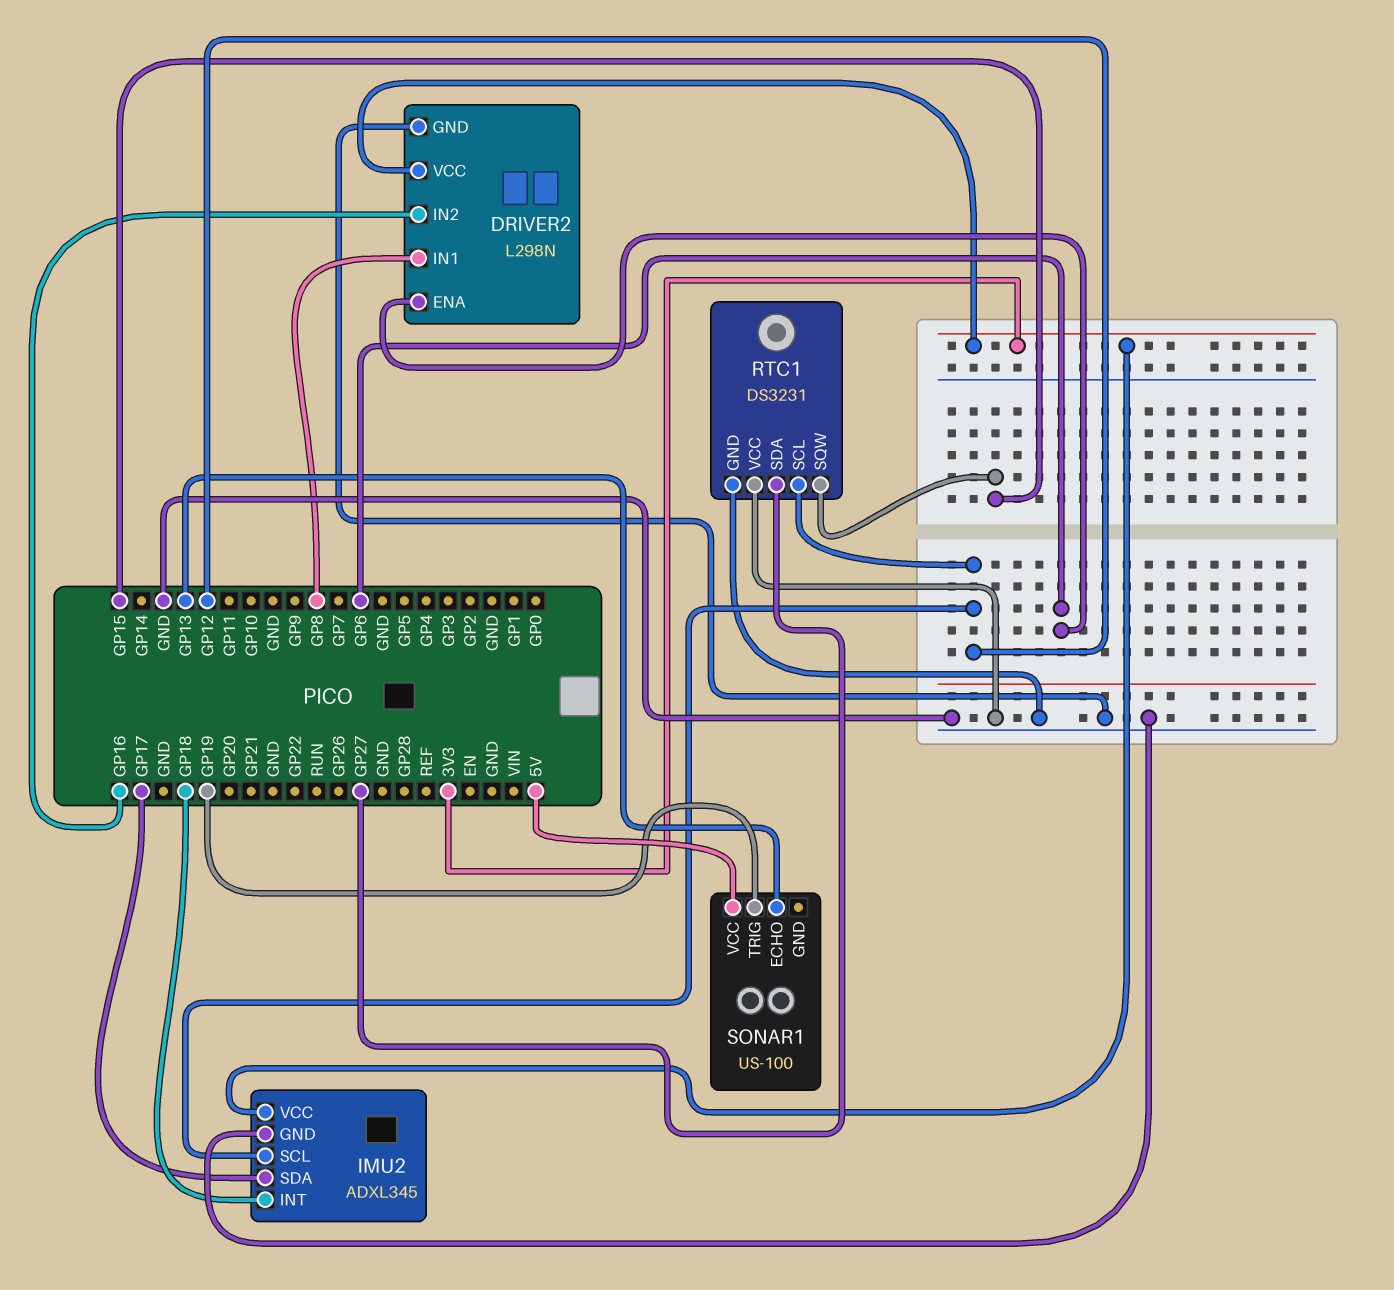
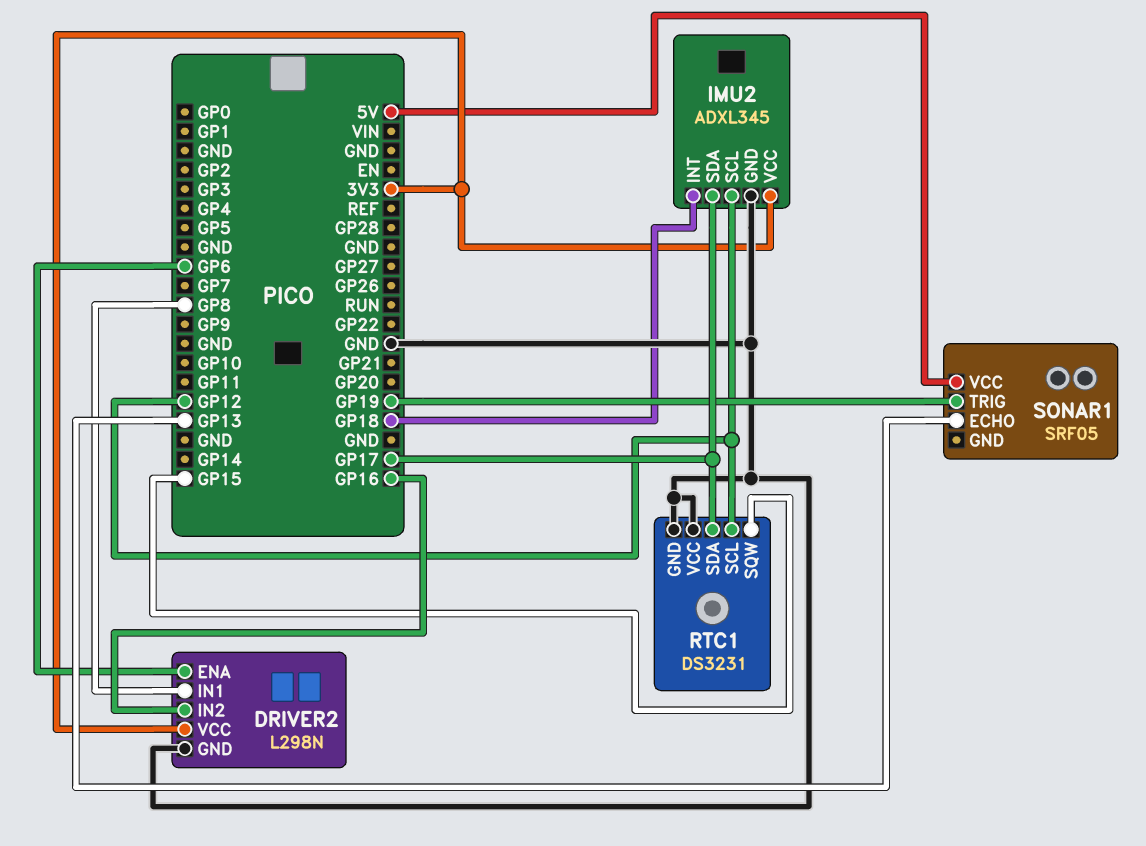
RTC1 pin SDA: GP27 -> GP17
SONAR1: US-100 -> SRF05

